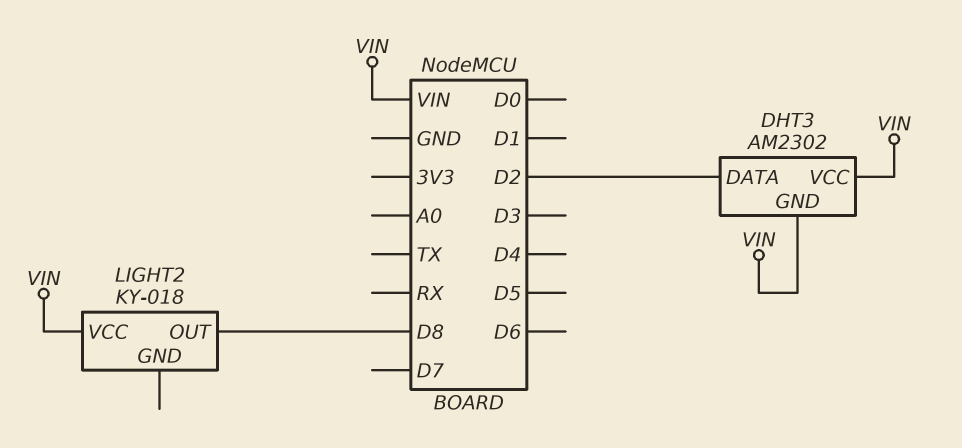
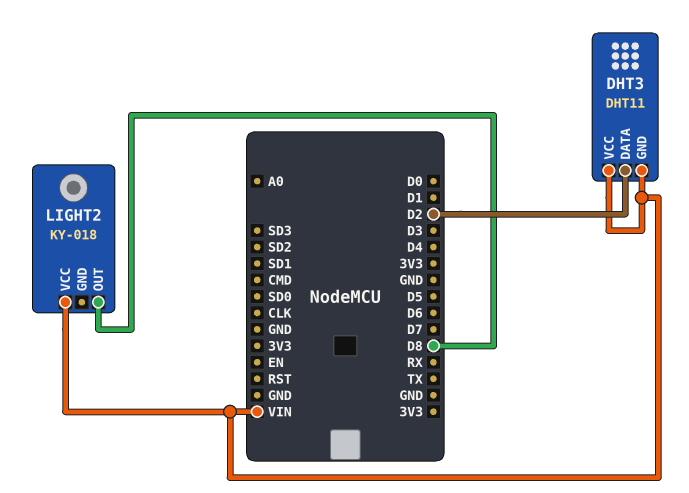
DHT3: AM2302 -> DHT11

